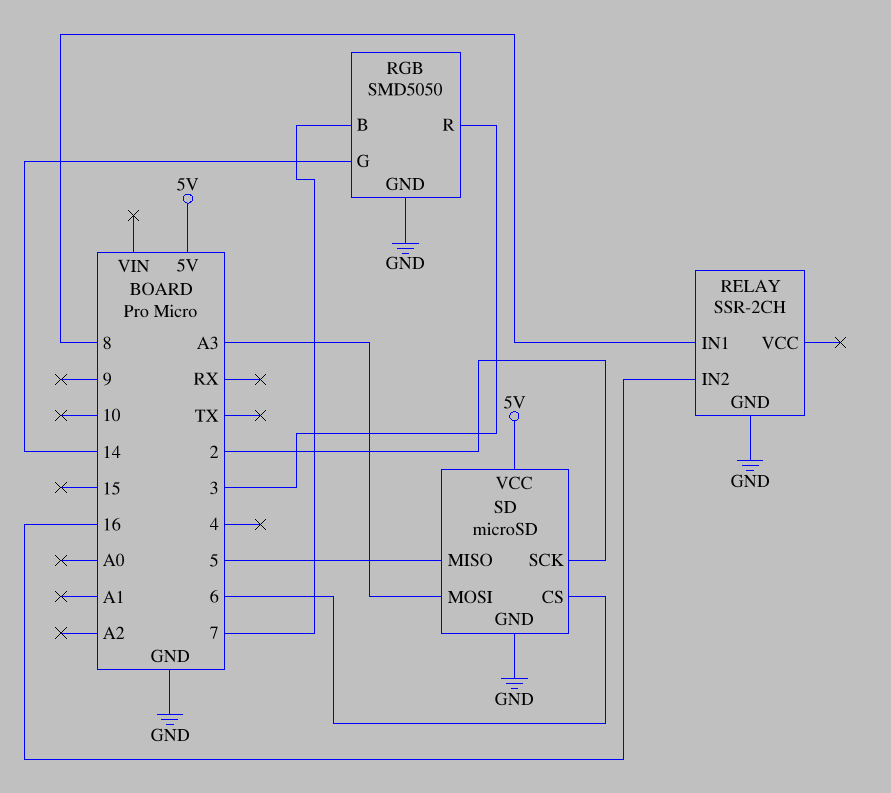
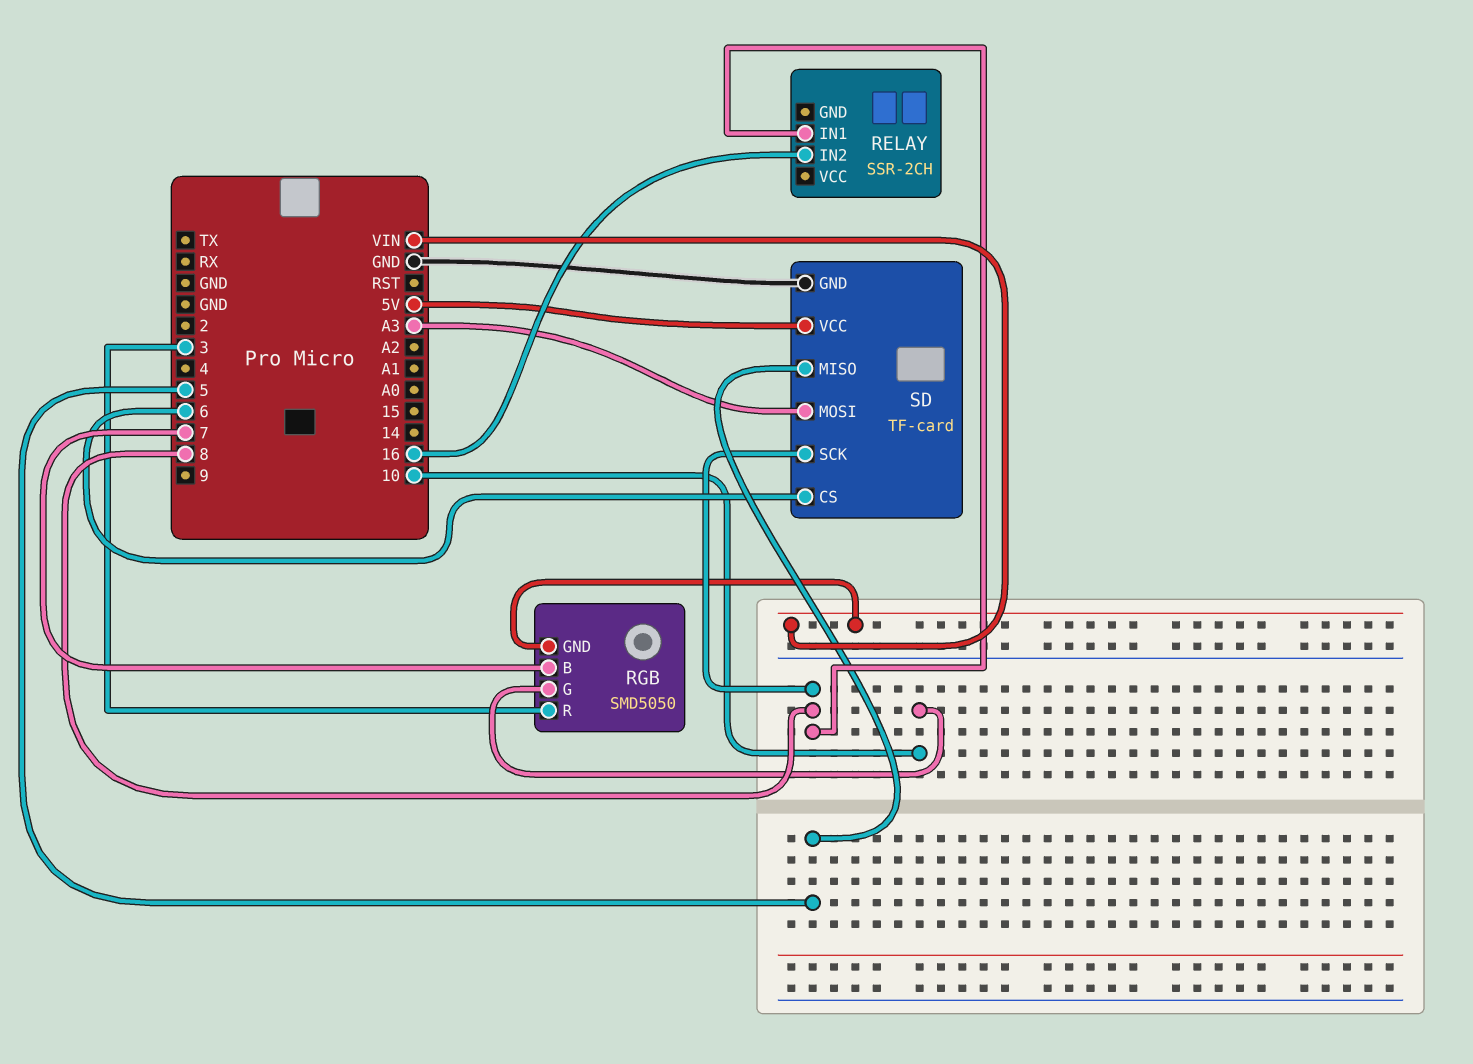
RELAY pin GND: GND -> none
RGB pin G: 14 -> 10
RGB pin GND: GND -> VIN
SD: microSD -> TF-card
SD pin SCK: 2 -> 8

